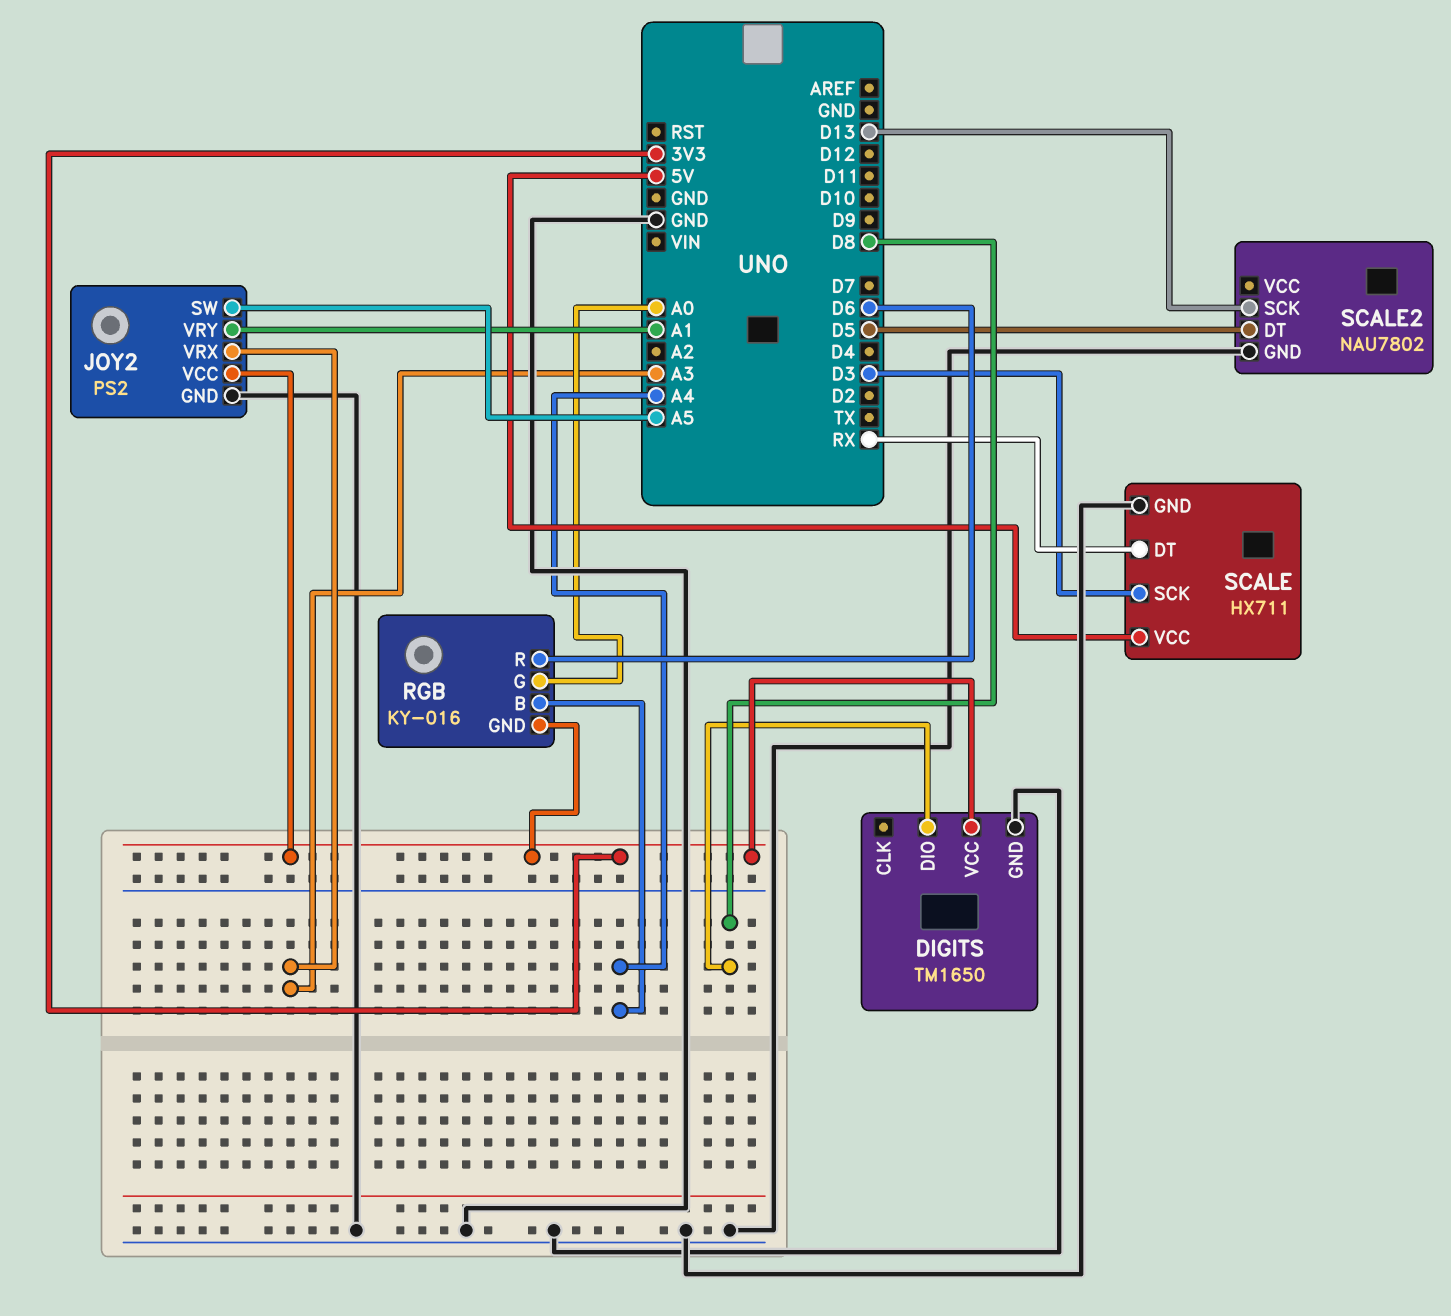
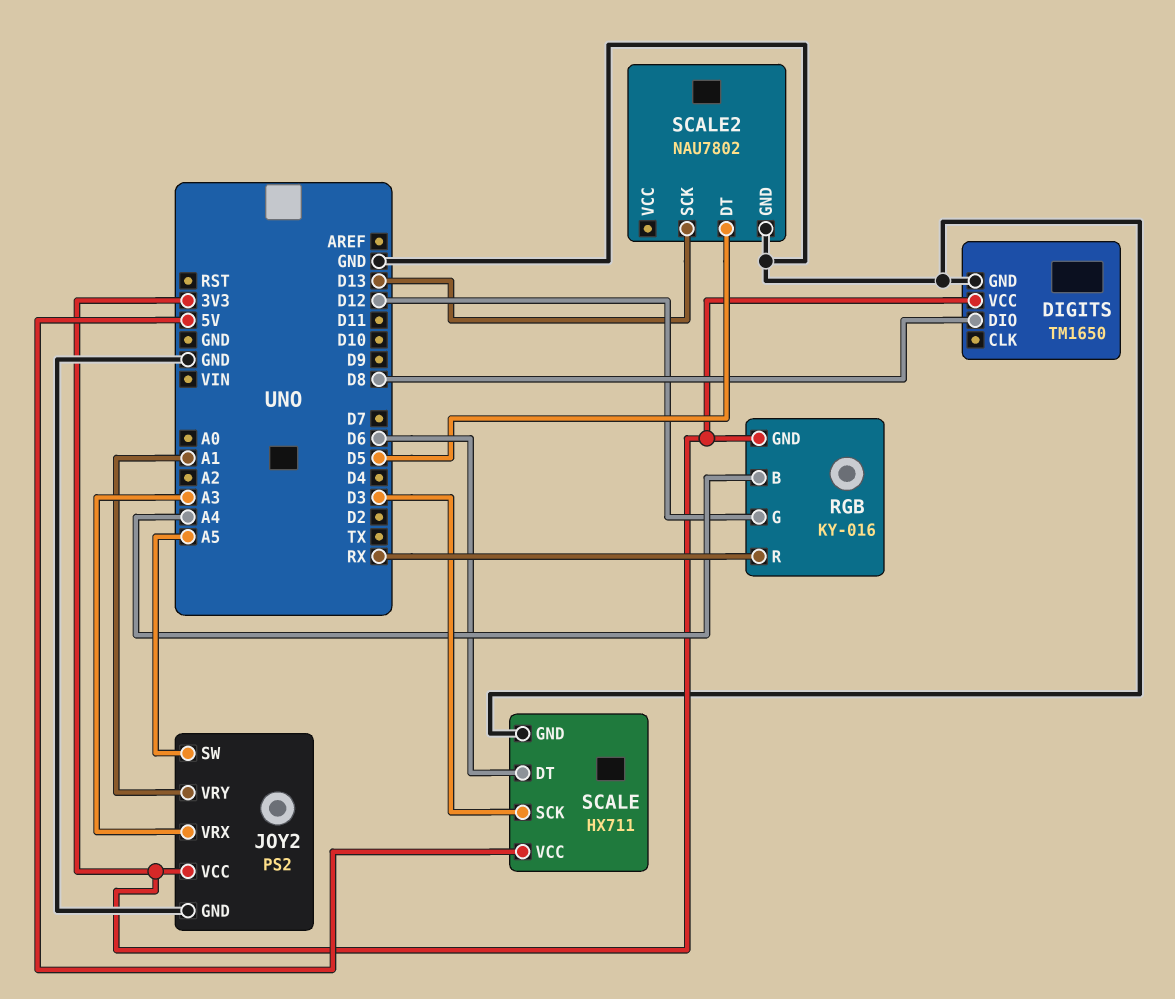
RGB pin G: A0 -> D12
RGB pin R: D6 -> RX
SCALE pin DT: RX -> D6

